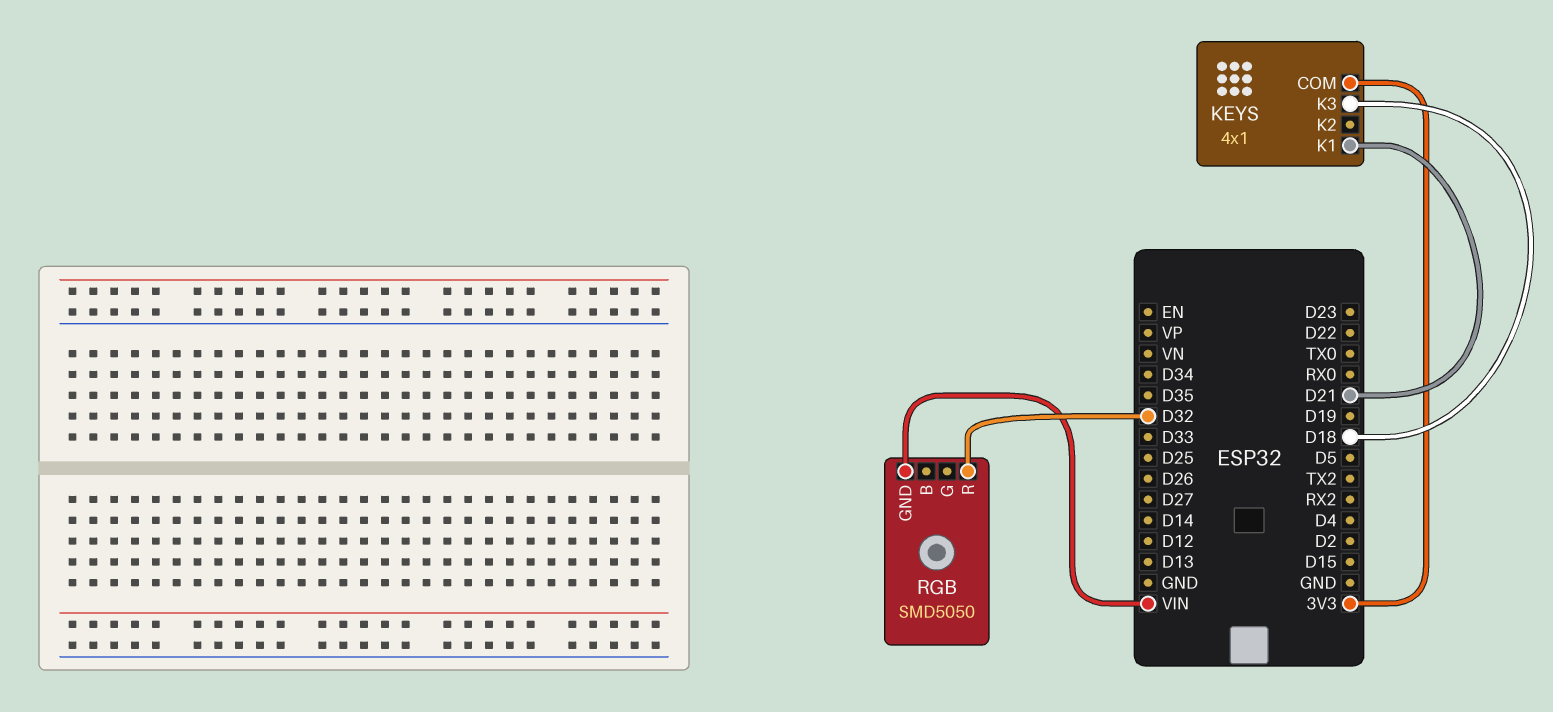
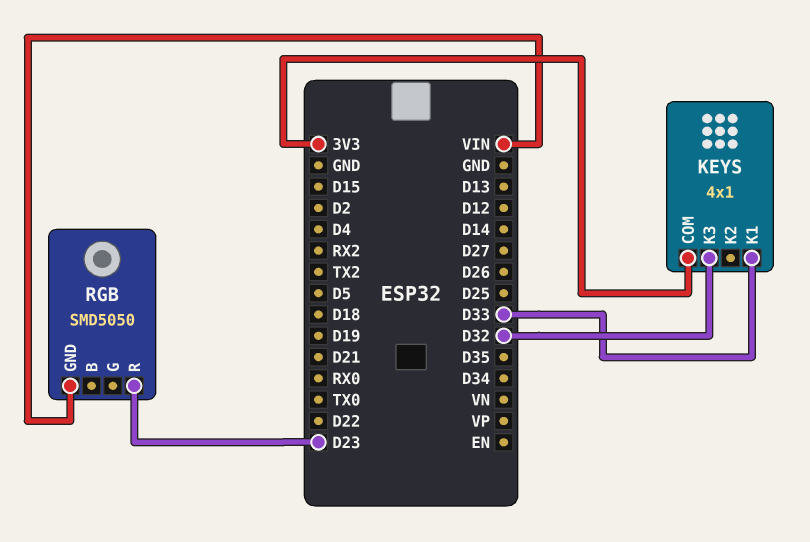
KEYS pin K1: D21 -> D33
KEYS pin K3: D18 -> D32
RGB pin R: D32 -> D23

